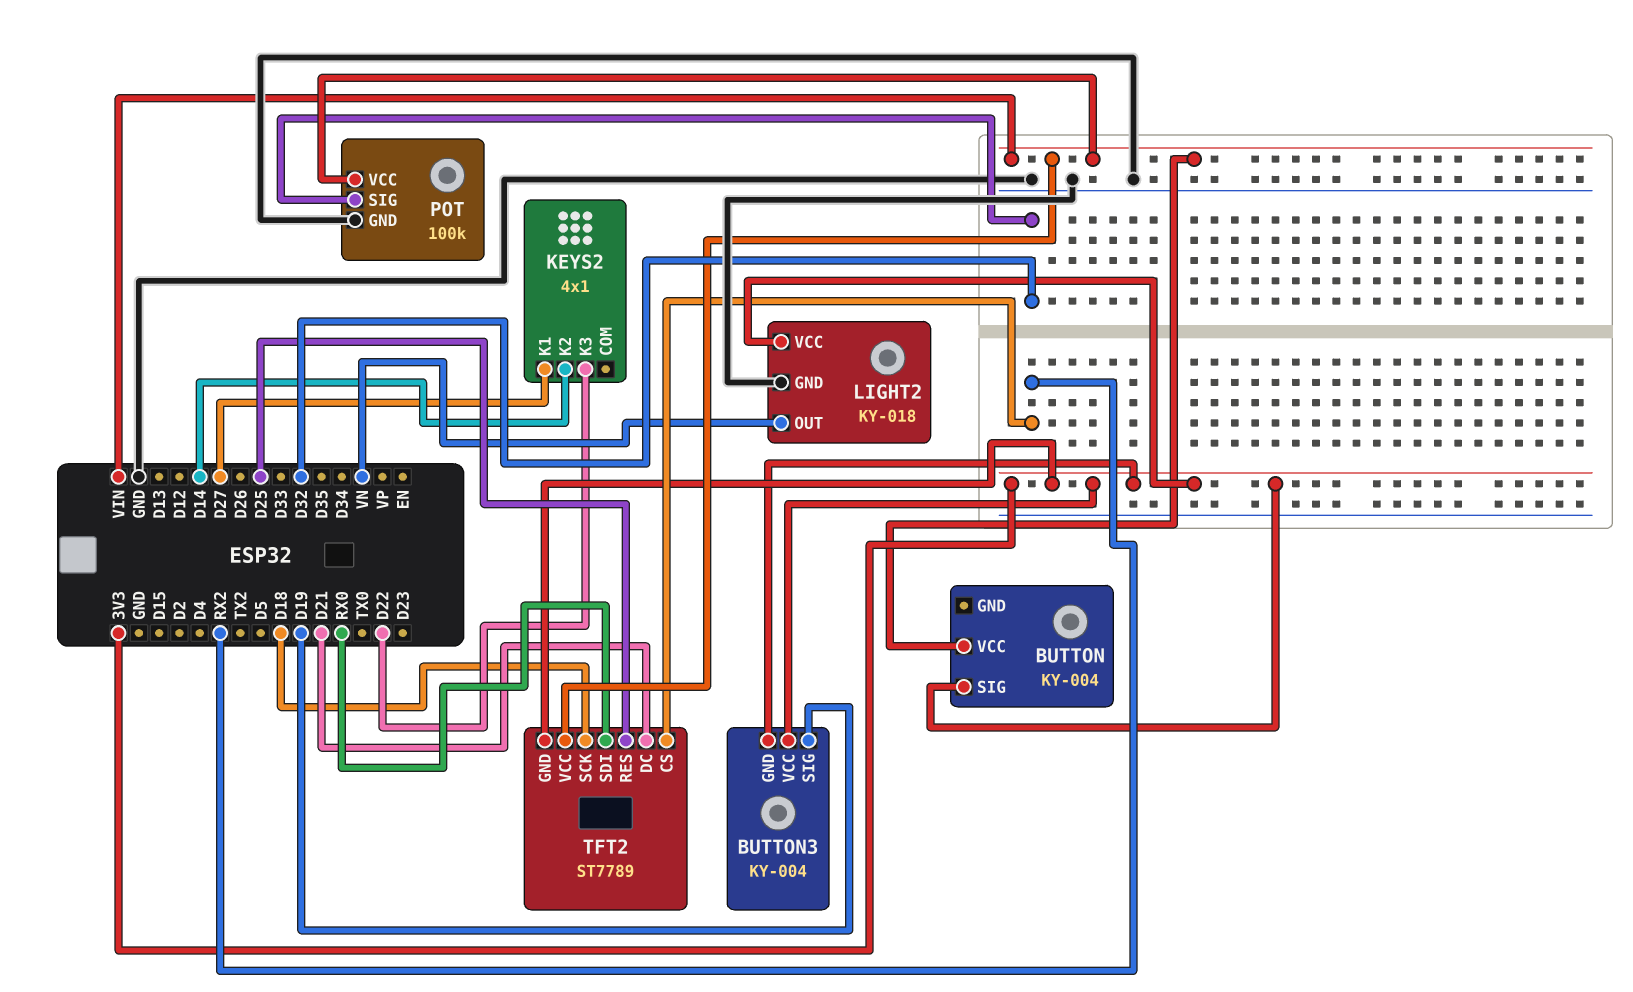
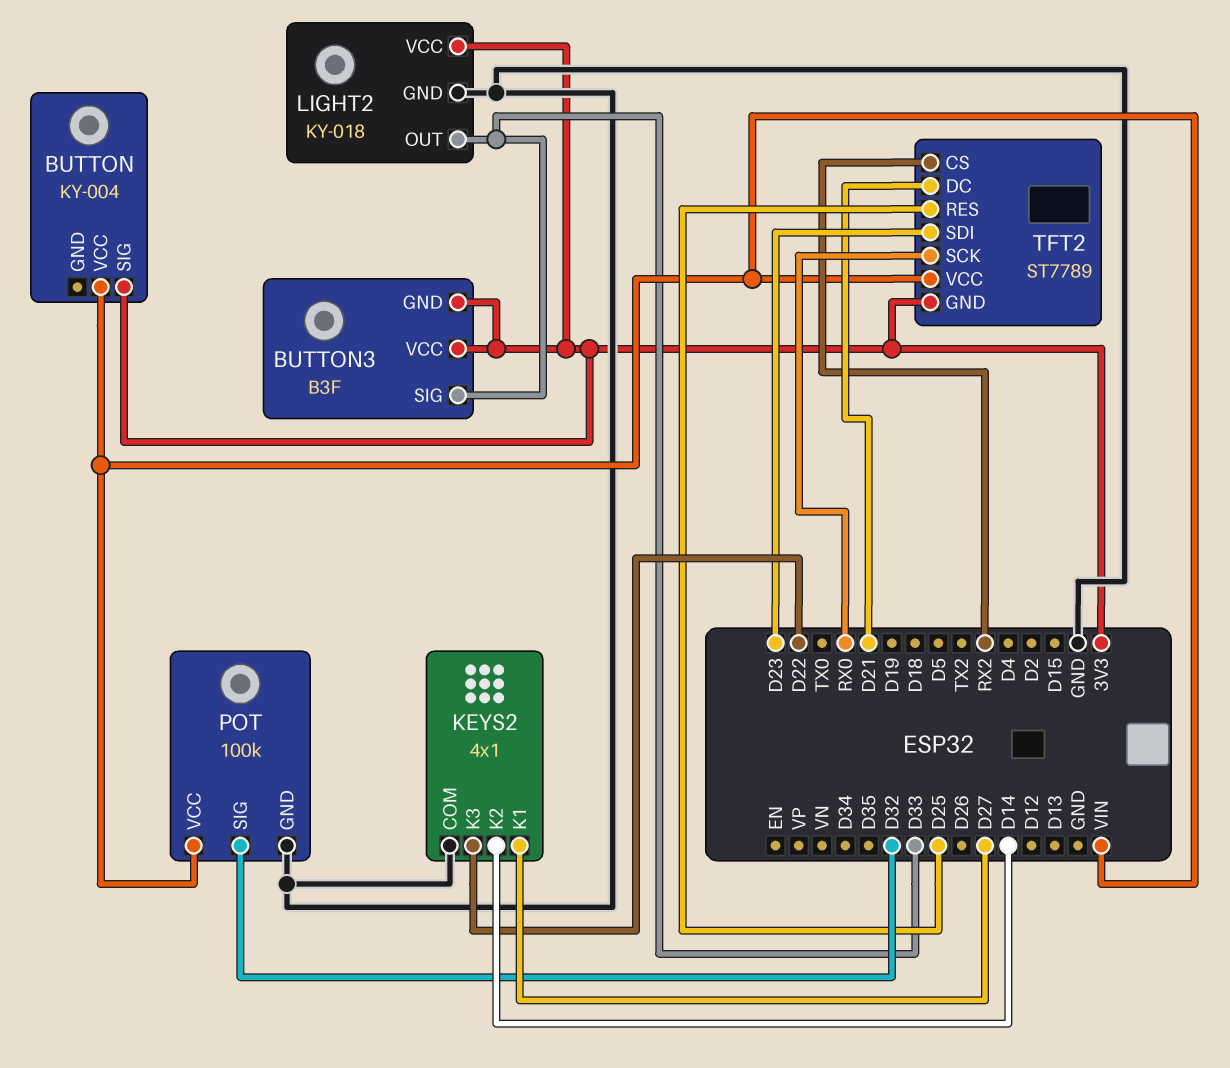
BUTTON3: KY-004 -> B3F
BUTTON3 pin SIG: D19 -> D33
KEYS2 pin COM: none -> GND
LIGHT2 pin OUT: VN -> D33
TFT2 pin SCK: D18 -> RX0
TFT2 pin SDI: RX0 -> D23

